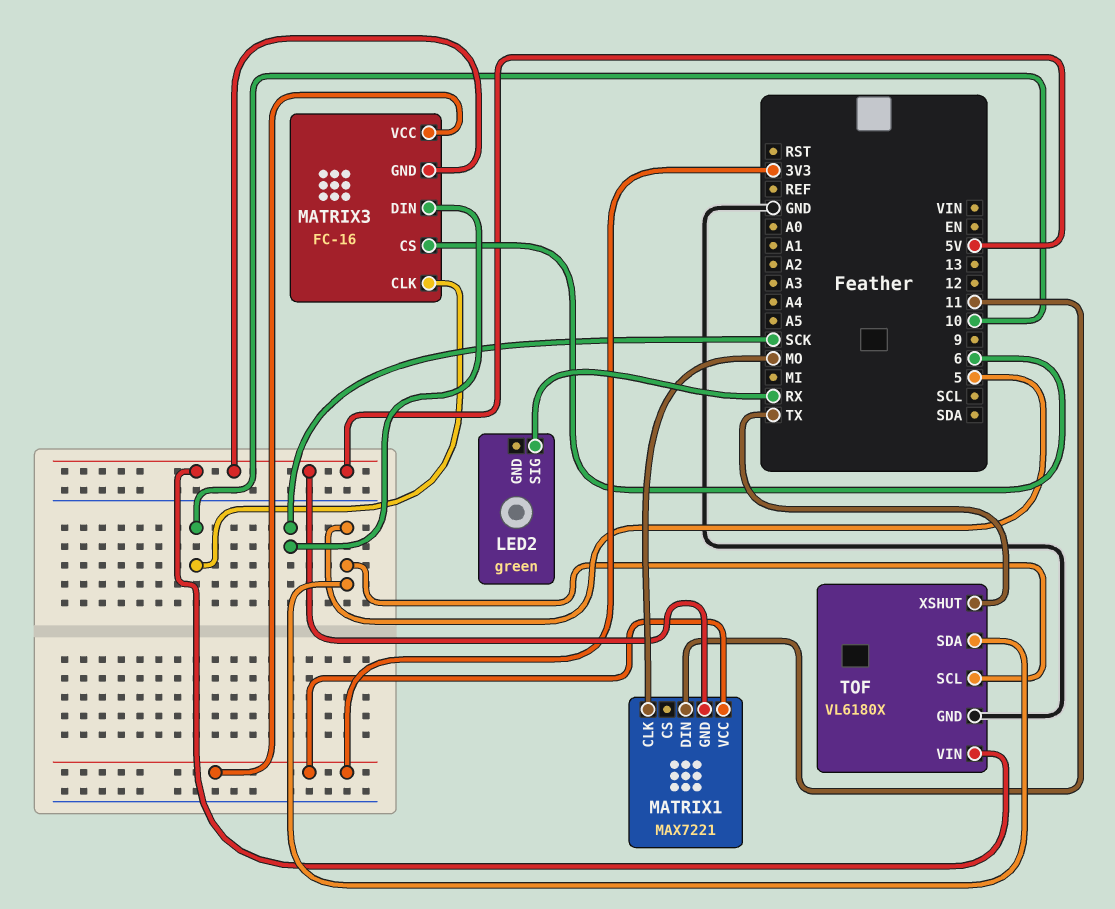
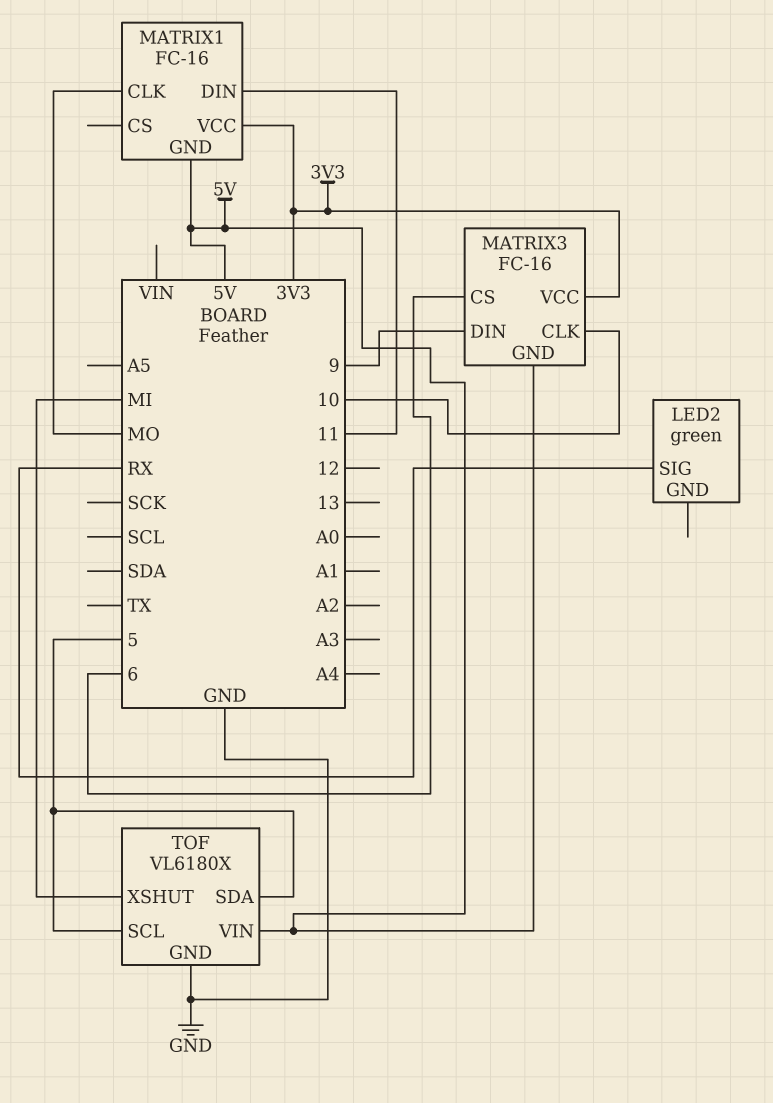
MATRIX1: MAX7221 -> FC-16
MATRIX3 pin DIN: SCK -> 9
TOF pin XSHUT: TX -> MI

